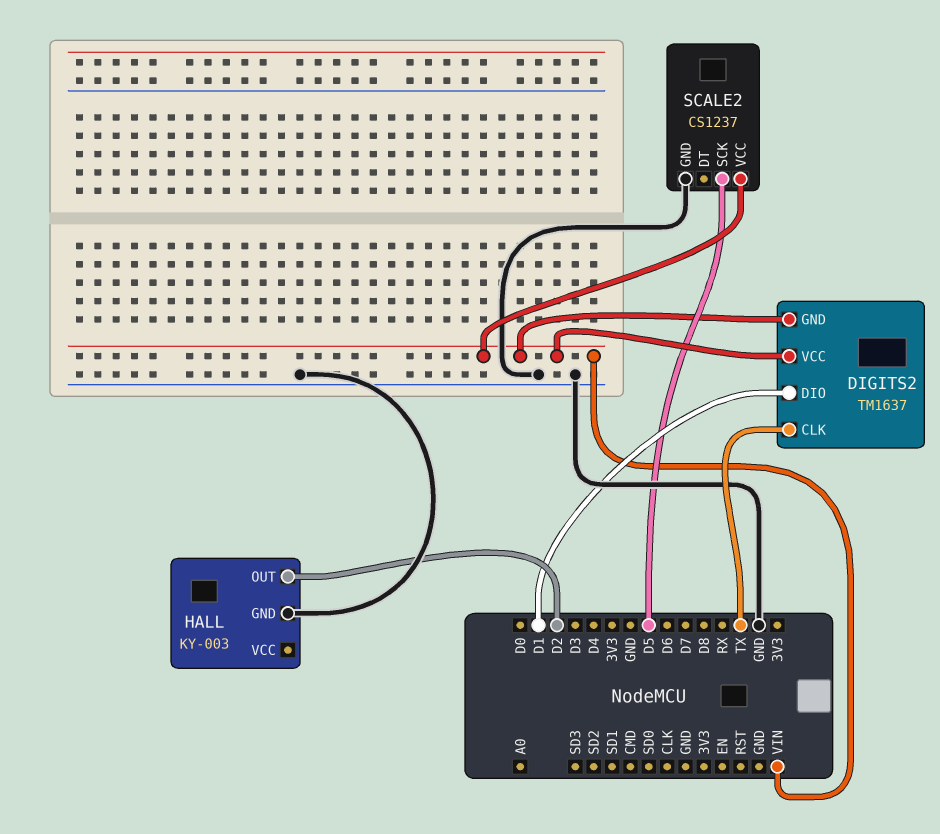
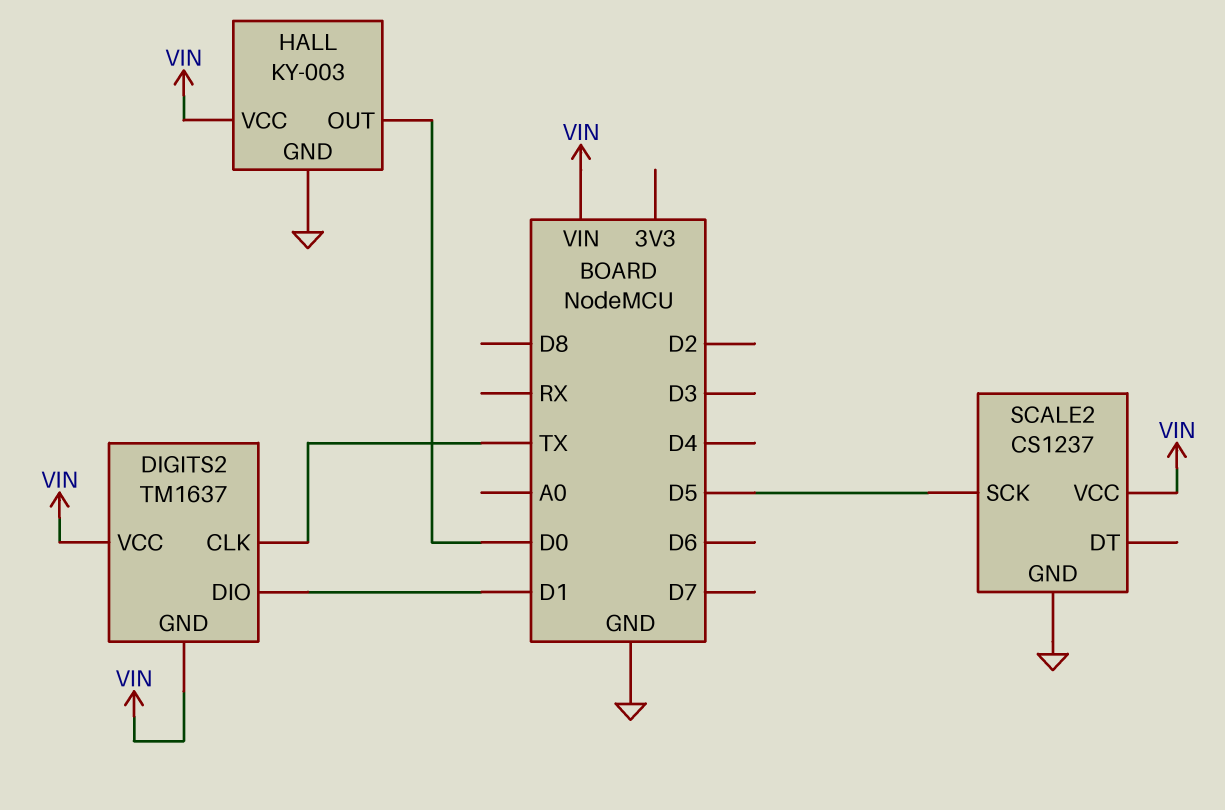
HALL pin OUT: D2 -> D0
HALL pin VCC: none -> VIN

